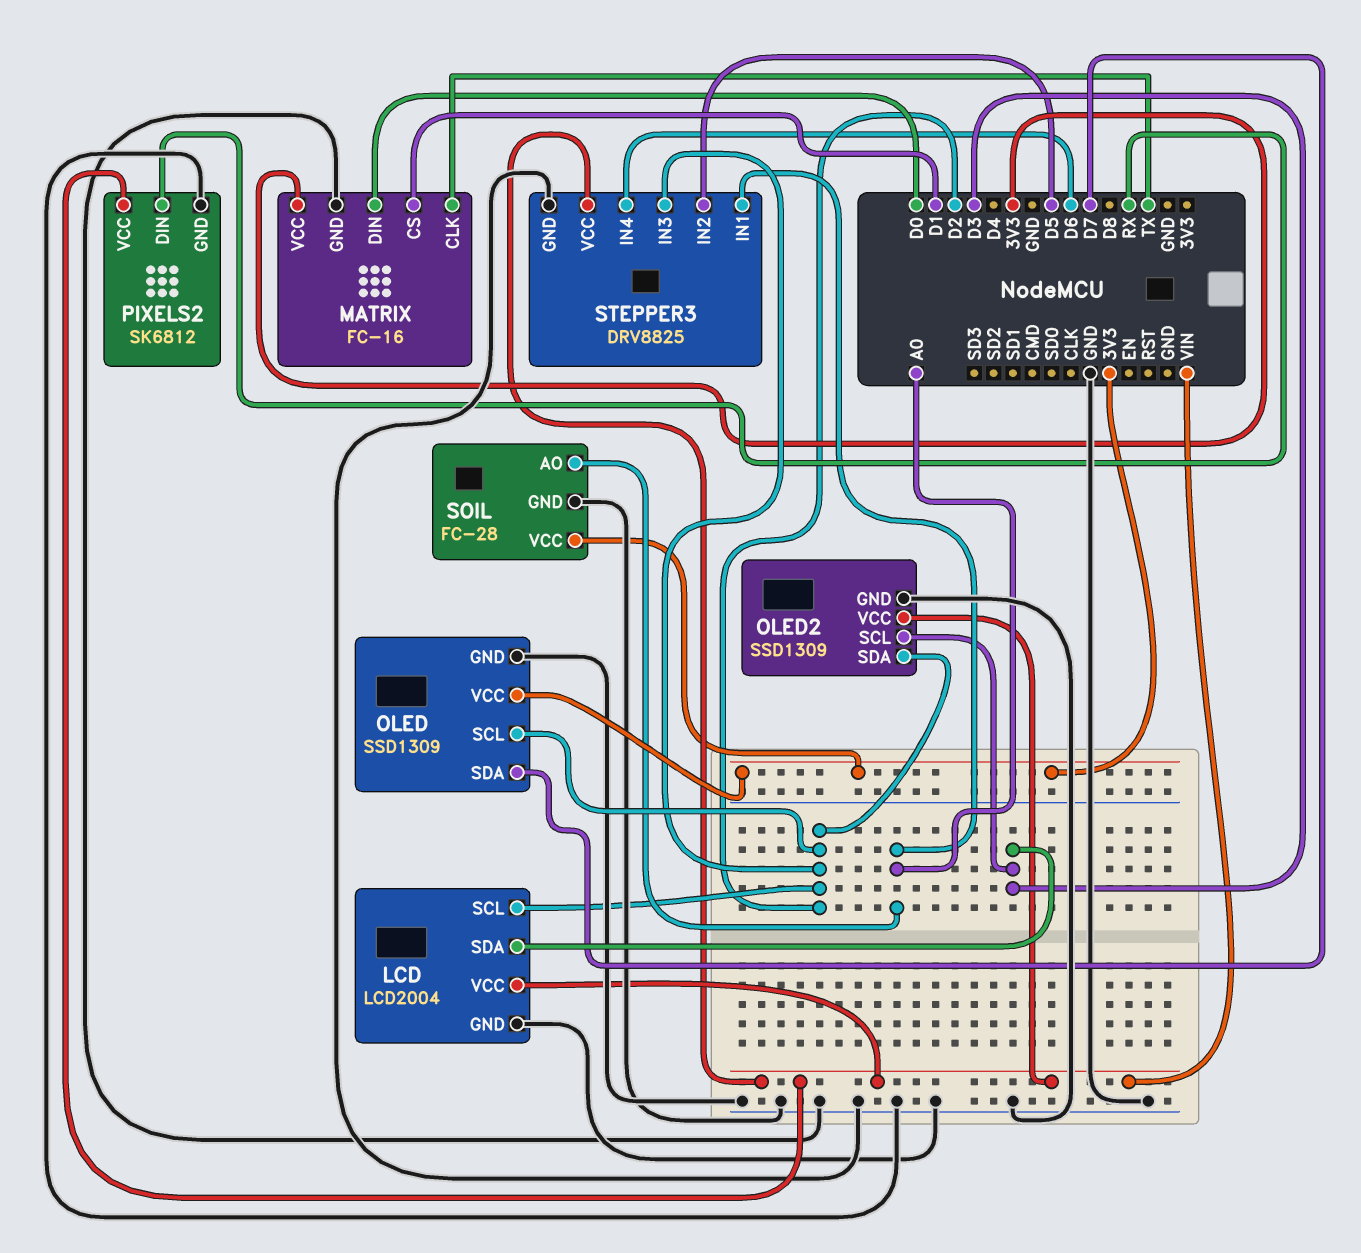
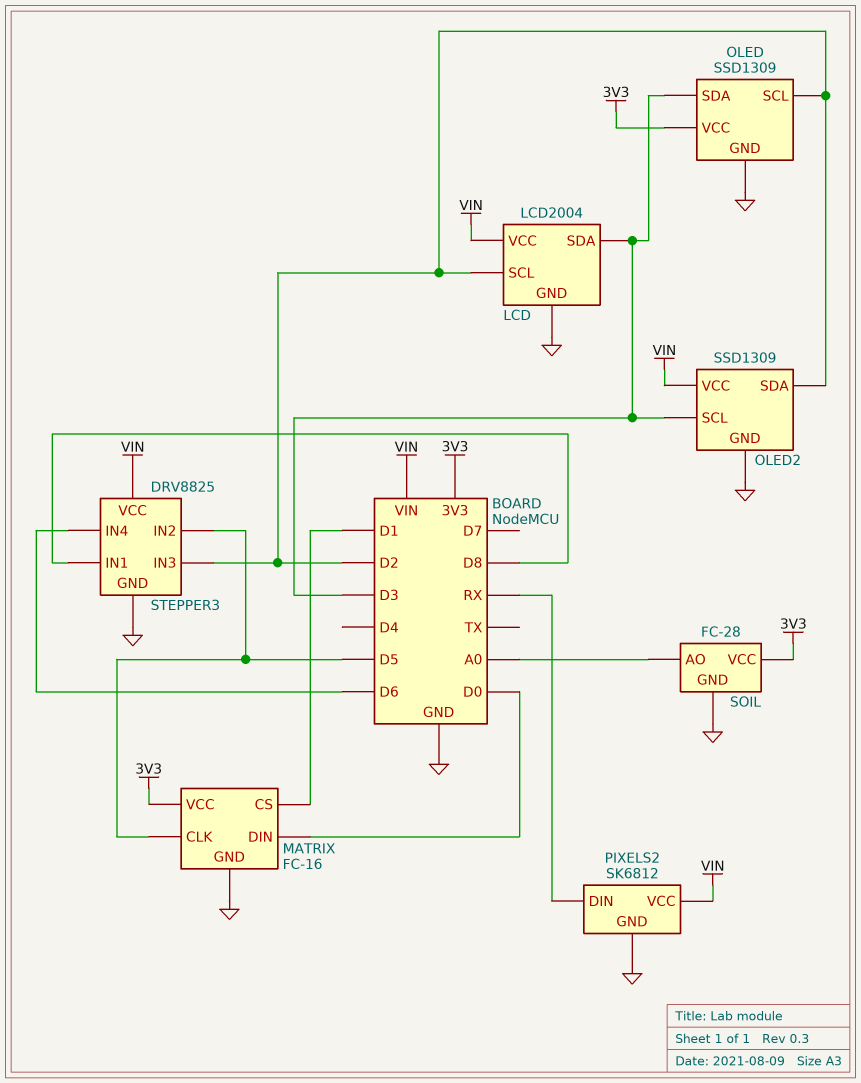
MATRIX pin CLK: TX -> D5
OLED pin SDA: D7 -> D3
STEPPER3 pin IN1: A0 -> D8

